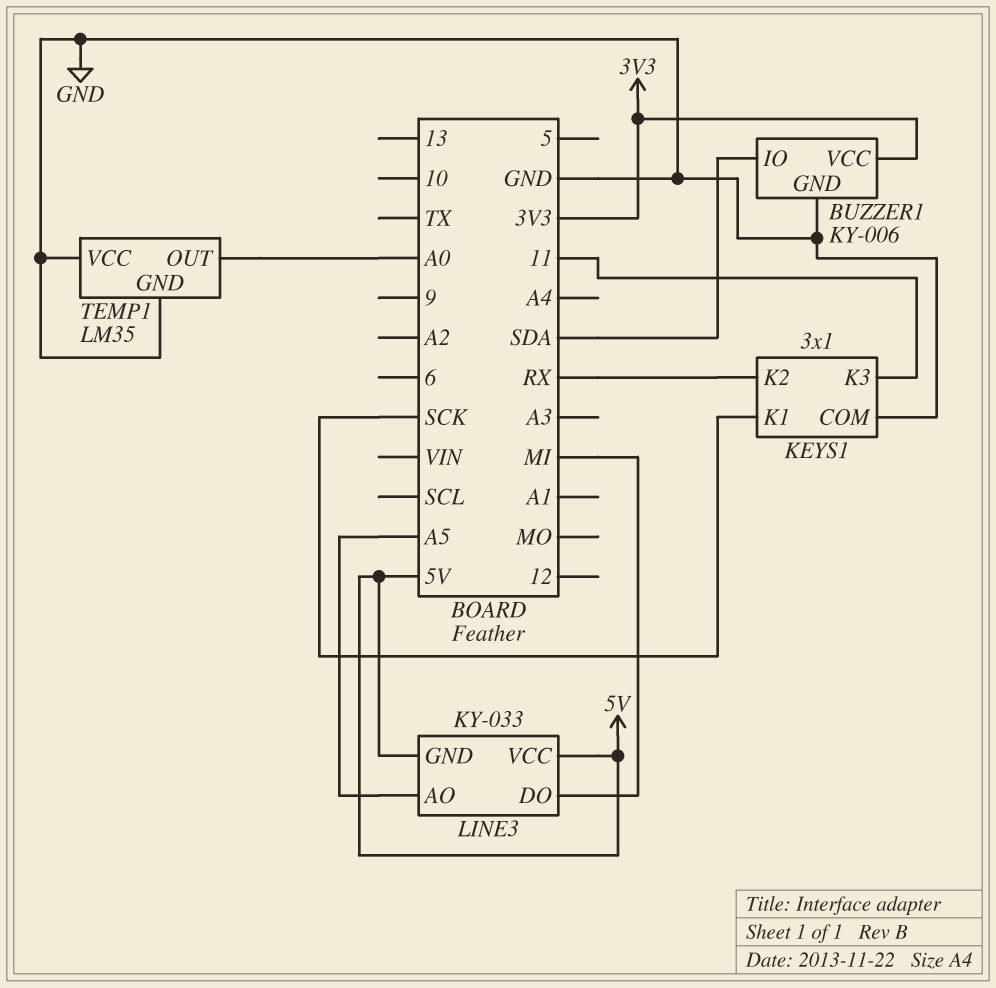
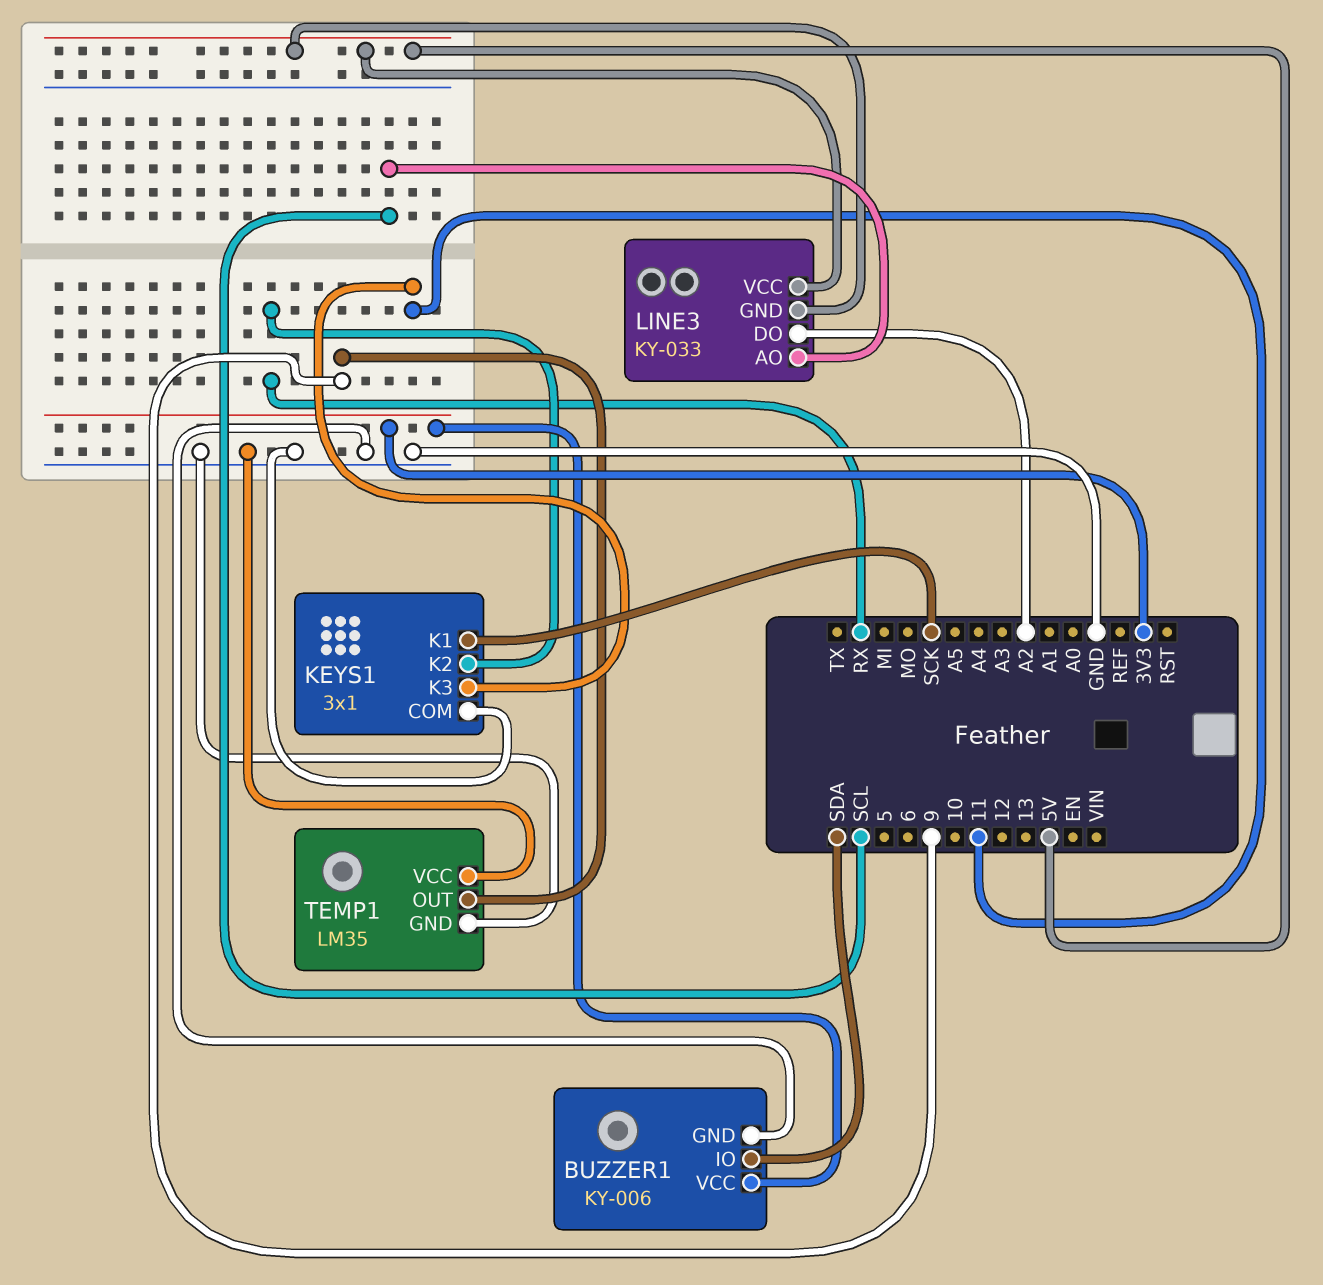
LINE3 pin AO: A5 -> SCL
LINE3 pin DO: MI -> A2
TEMP1 pin OUT: A0 -> 9

